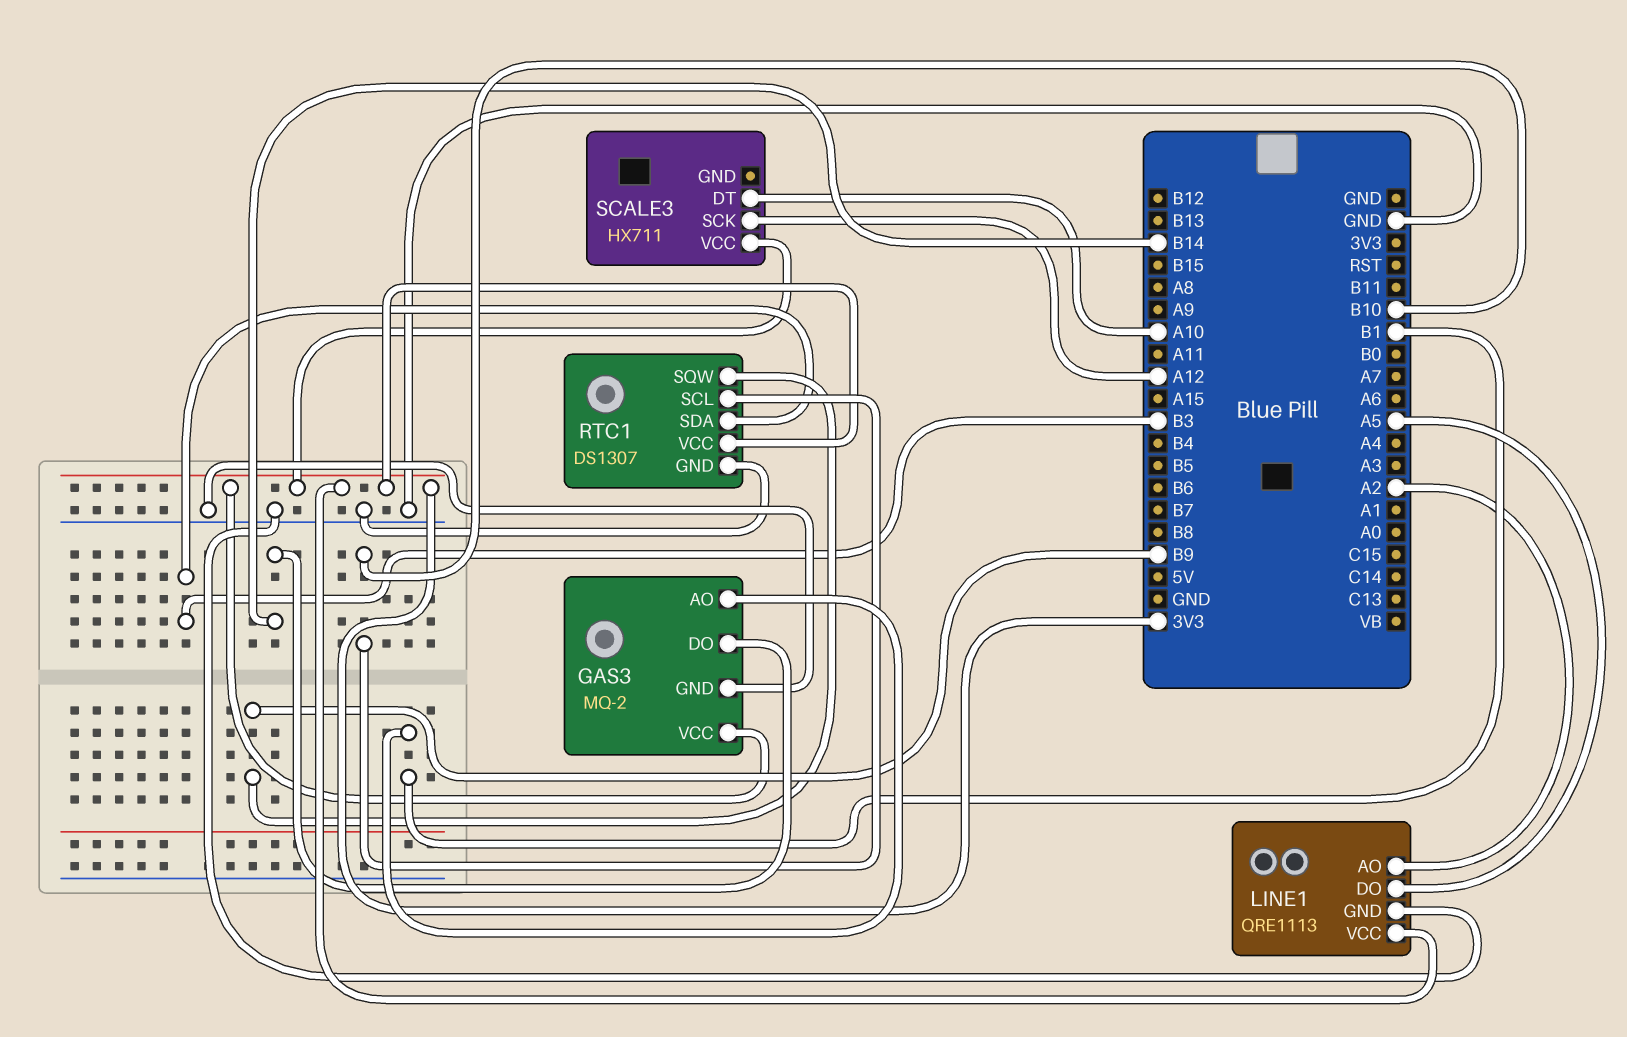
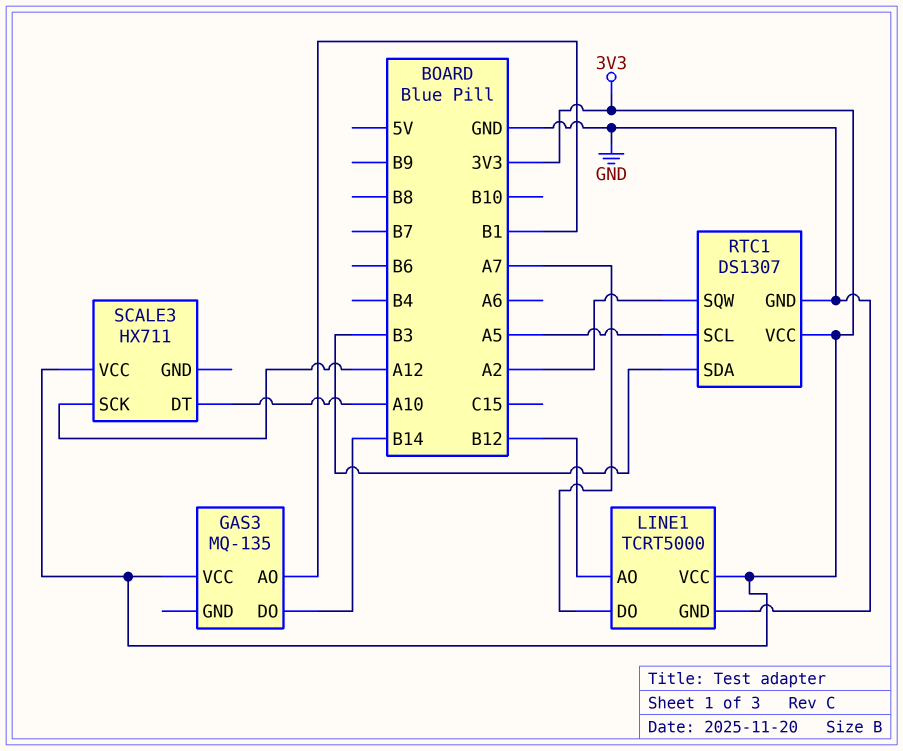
GAS3: MQ-2 -> MQ-135
GAS3 pin GND: GND -> none
LINE1: QRE1113 -> TCRT5000
LINE1 pin AO: A2 -> B12
LINE1 pin DO: A5 -> A7
RTC1 pin SCL: B10 -> A5
RTC1 pin SQW: B9 -> A2

